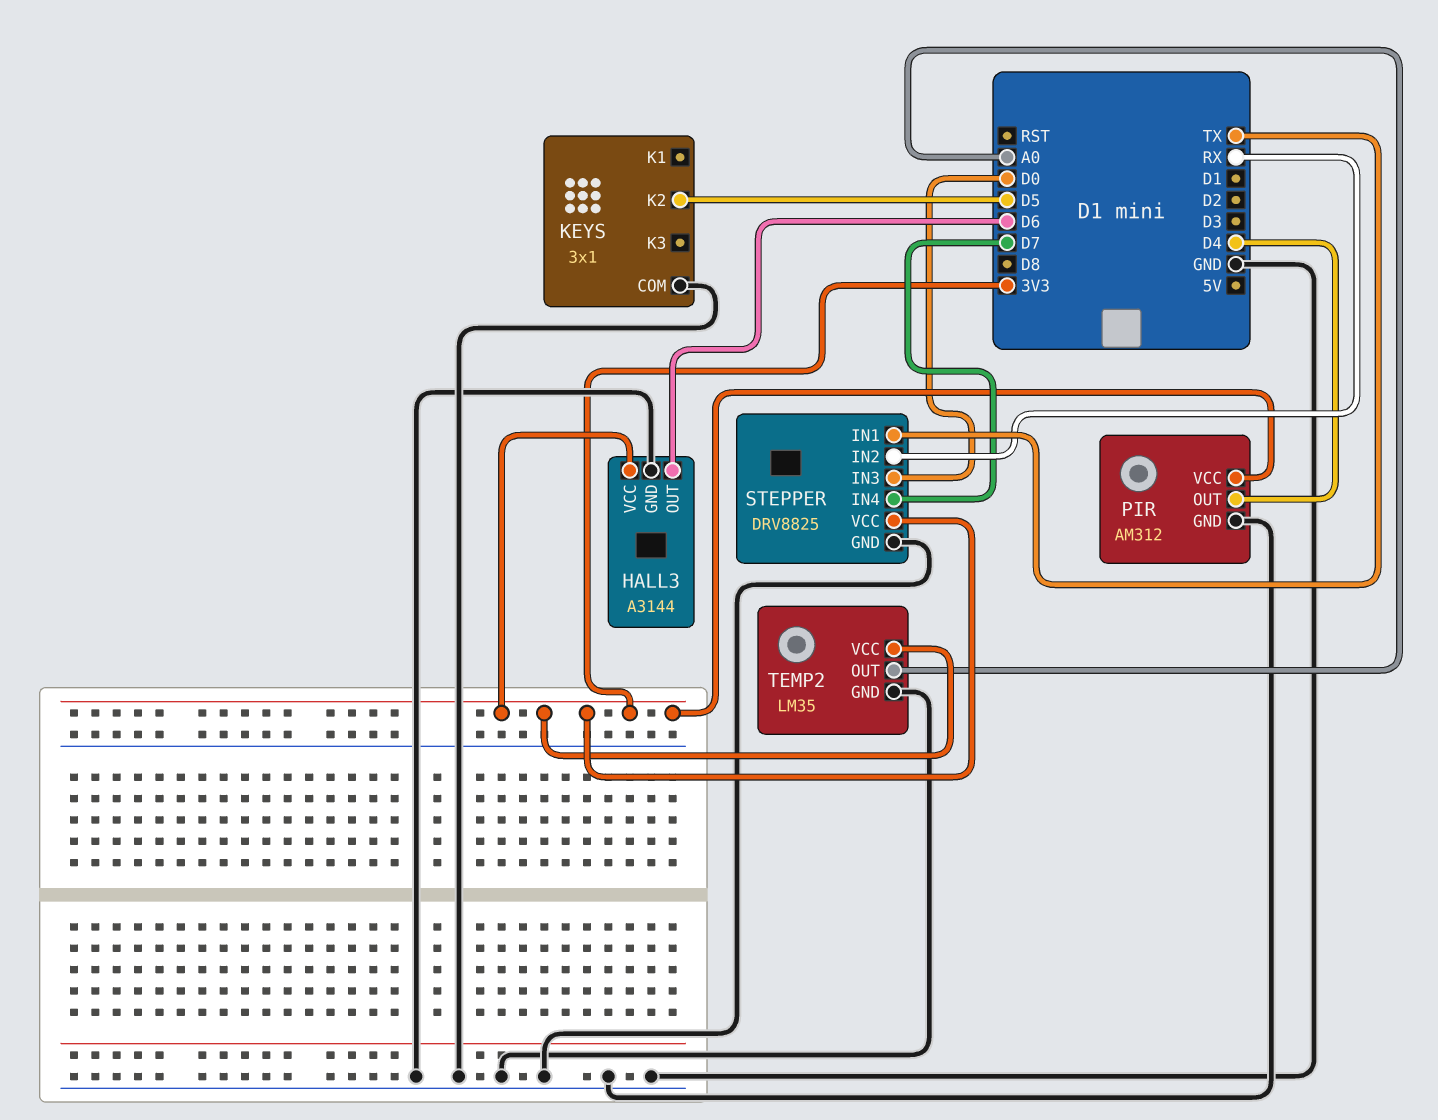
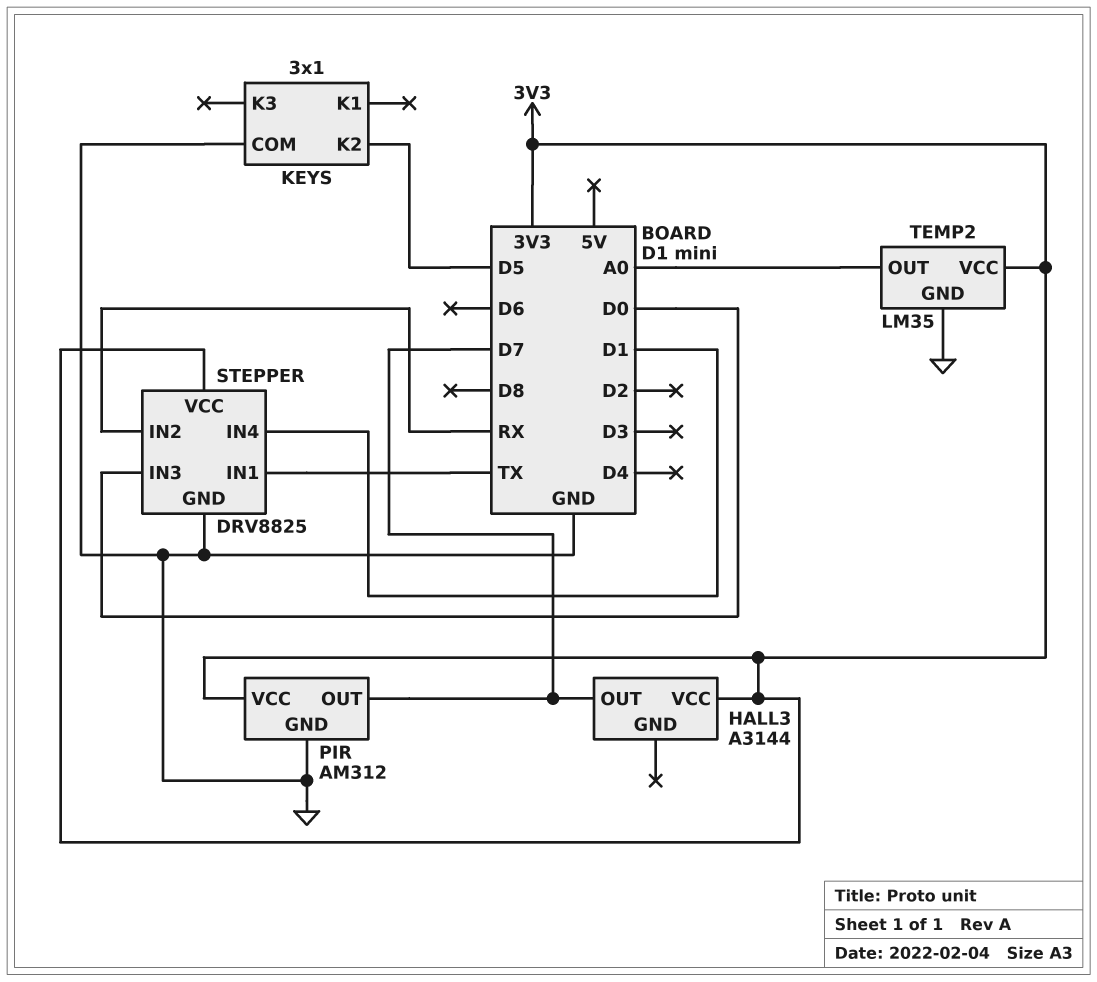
HALL3 pin GND: GND -> none
HALL3 pin OUT: D6 -> D7
PIR pin OUT: D4 -> D7
STEPPER pin IN4: D7 -> D1

